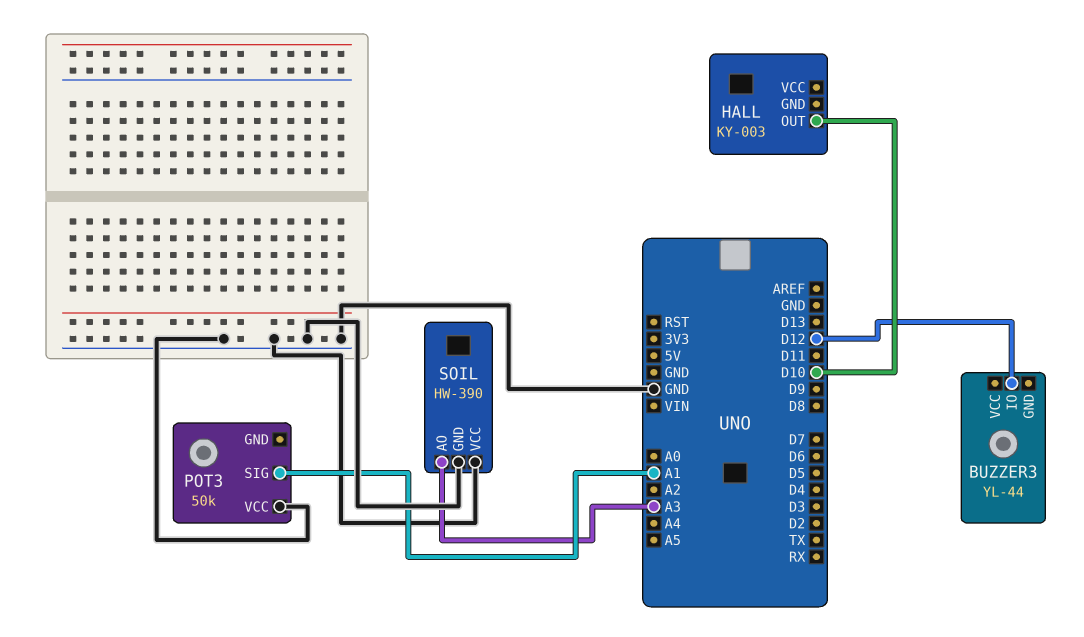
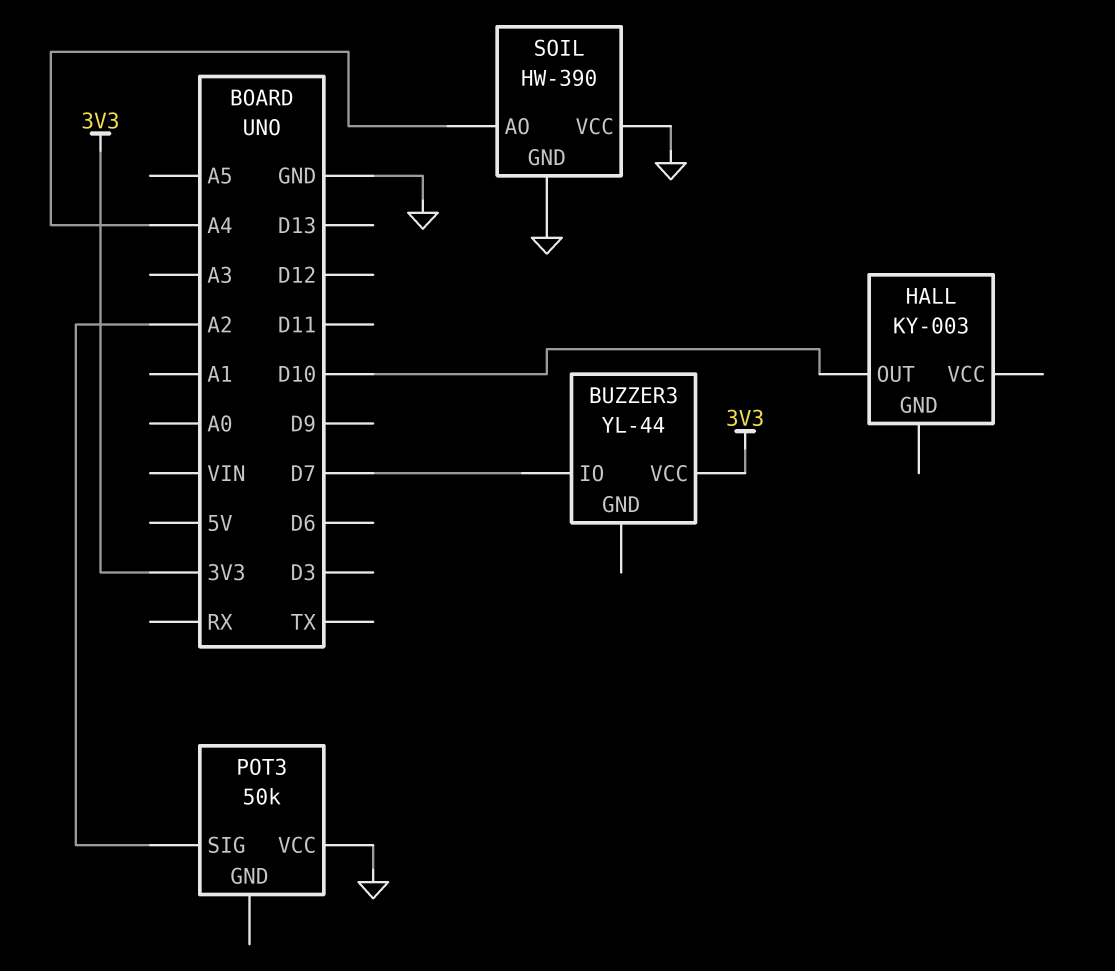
BUZZER3 pin IO: D12 -> D7
BUZZER3 pin VCC: none -> 3V3
POT3 pin SIG: A1 -> A2
SOIL pin AO: A3 -> A4

